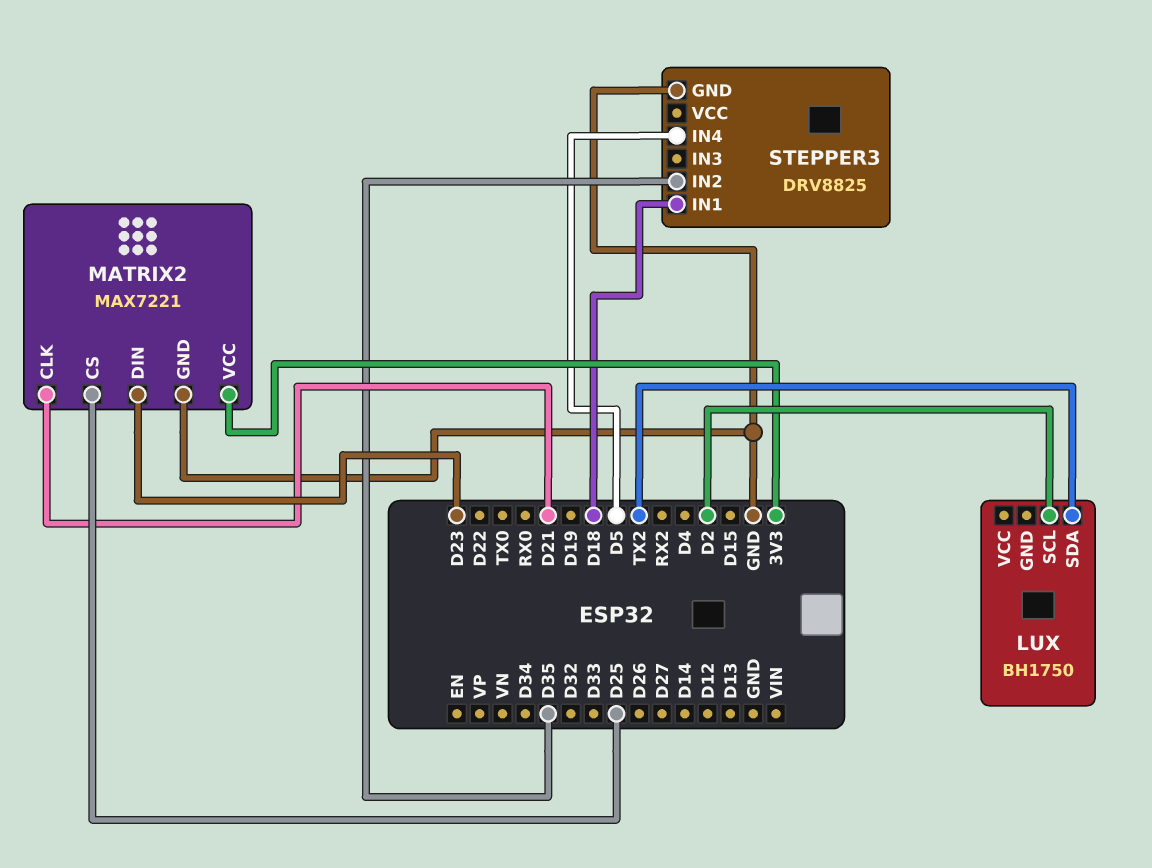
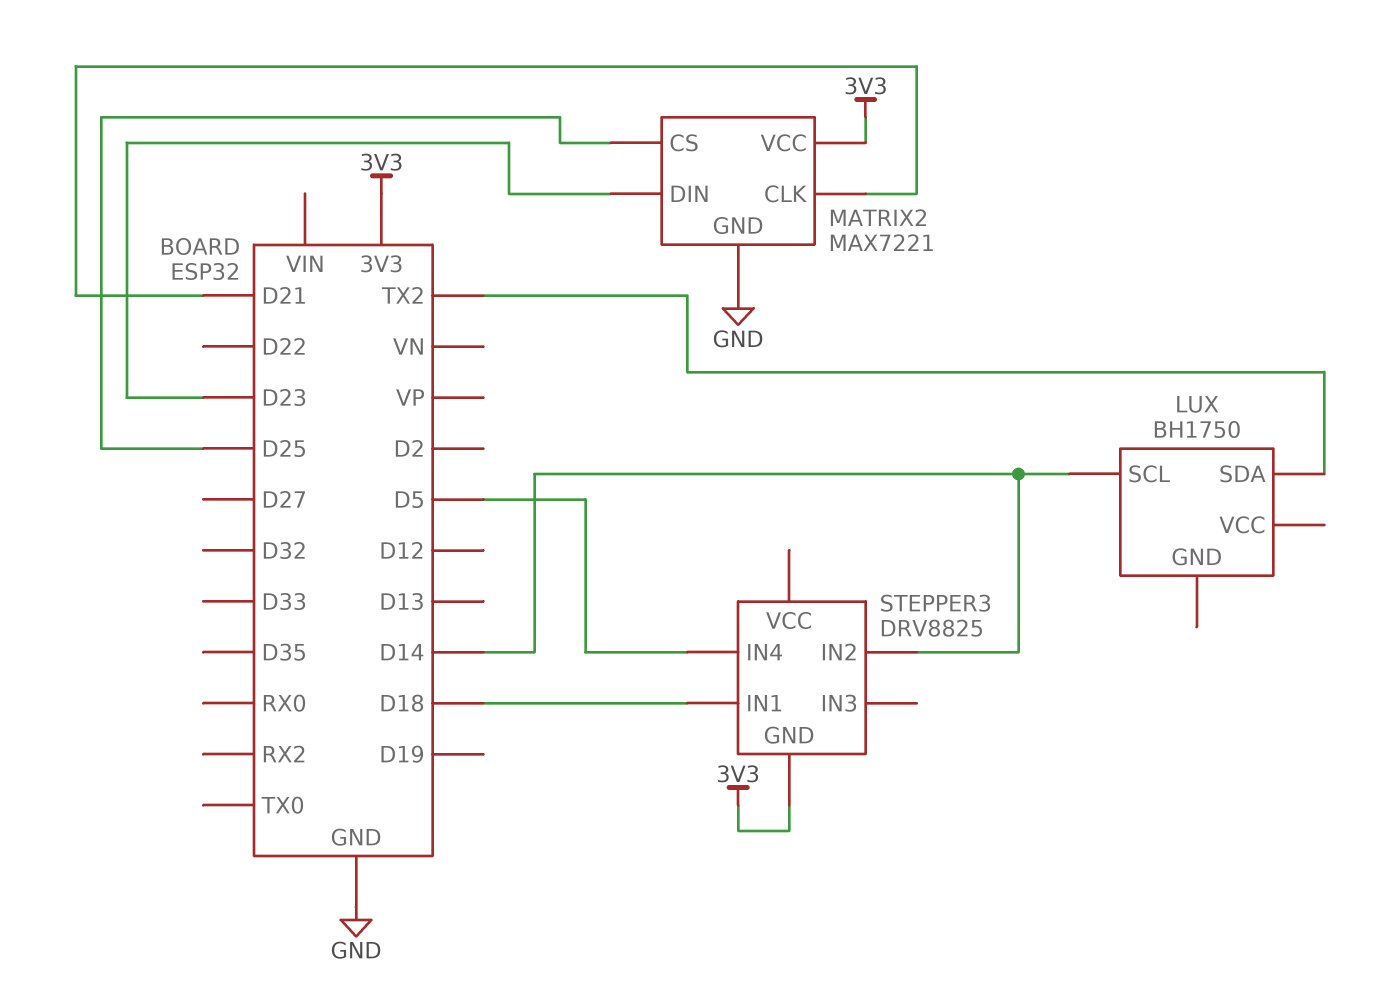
LUX pin SCL: D2 -> D14
STEPPER3 pin GND: GND -> 3V3
STEPPER3 pin IN2: D35 -> D14

